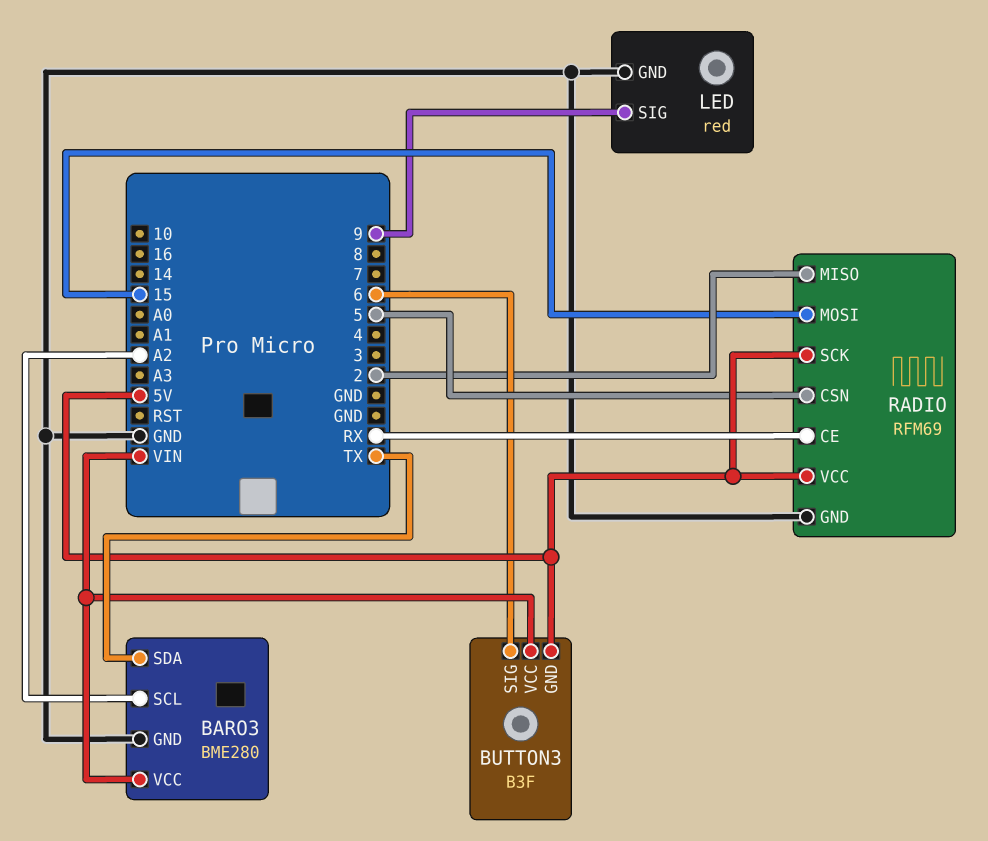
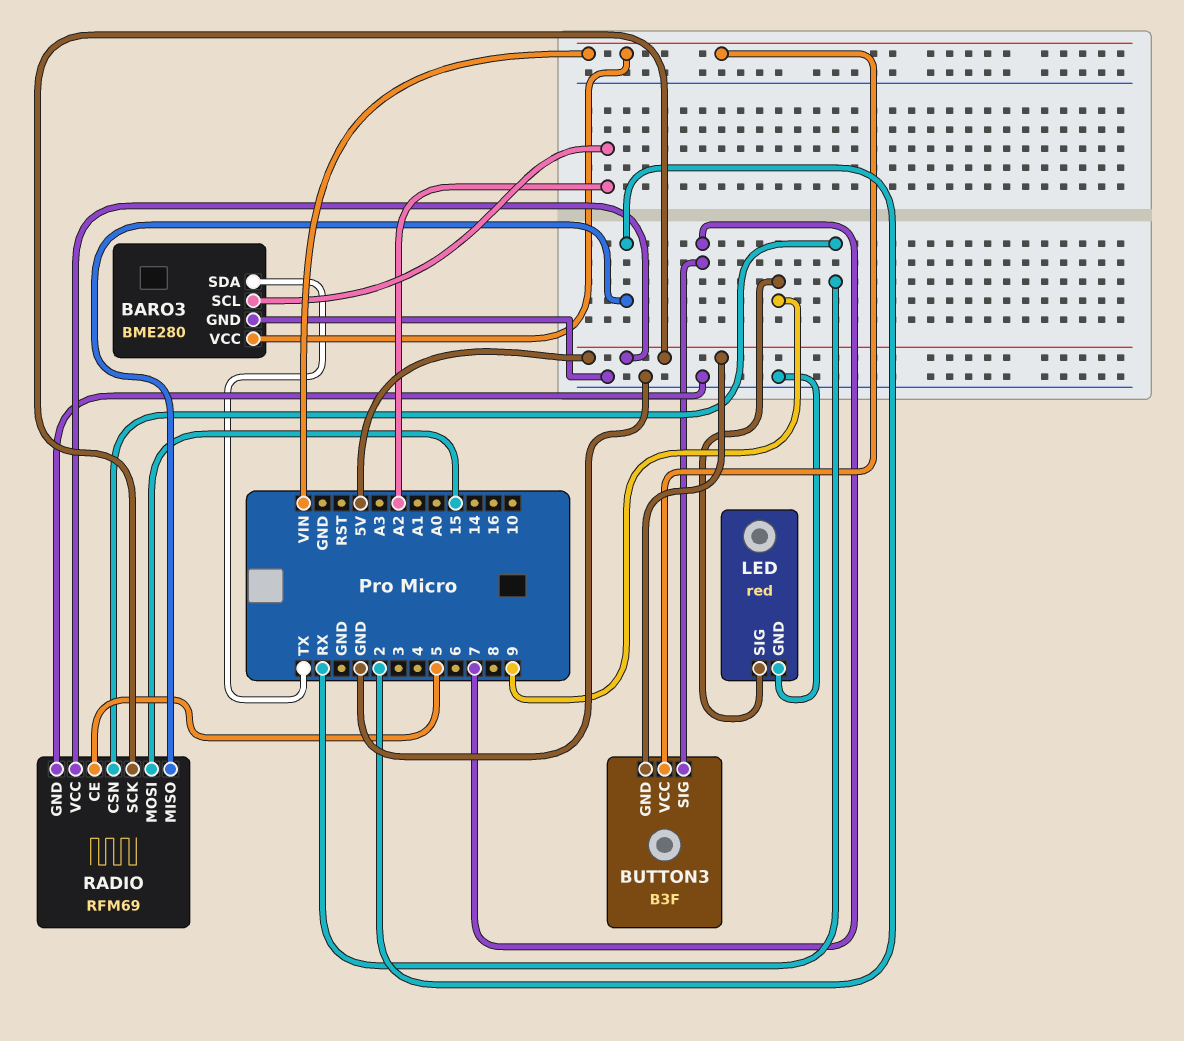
BUTTON3 pin SIG: 6 -> 7
RADIO pin CE: RX -> 5
RADIO pin CSN: 5 -> RX

